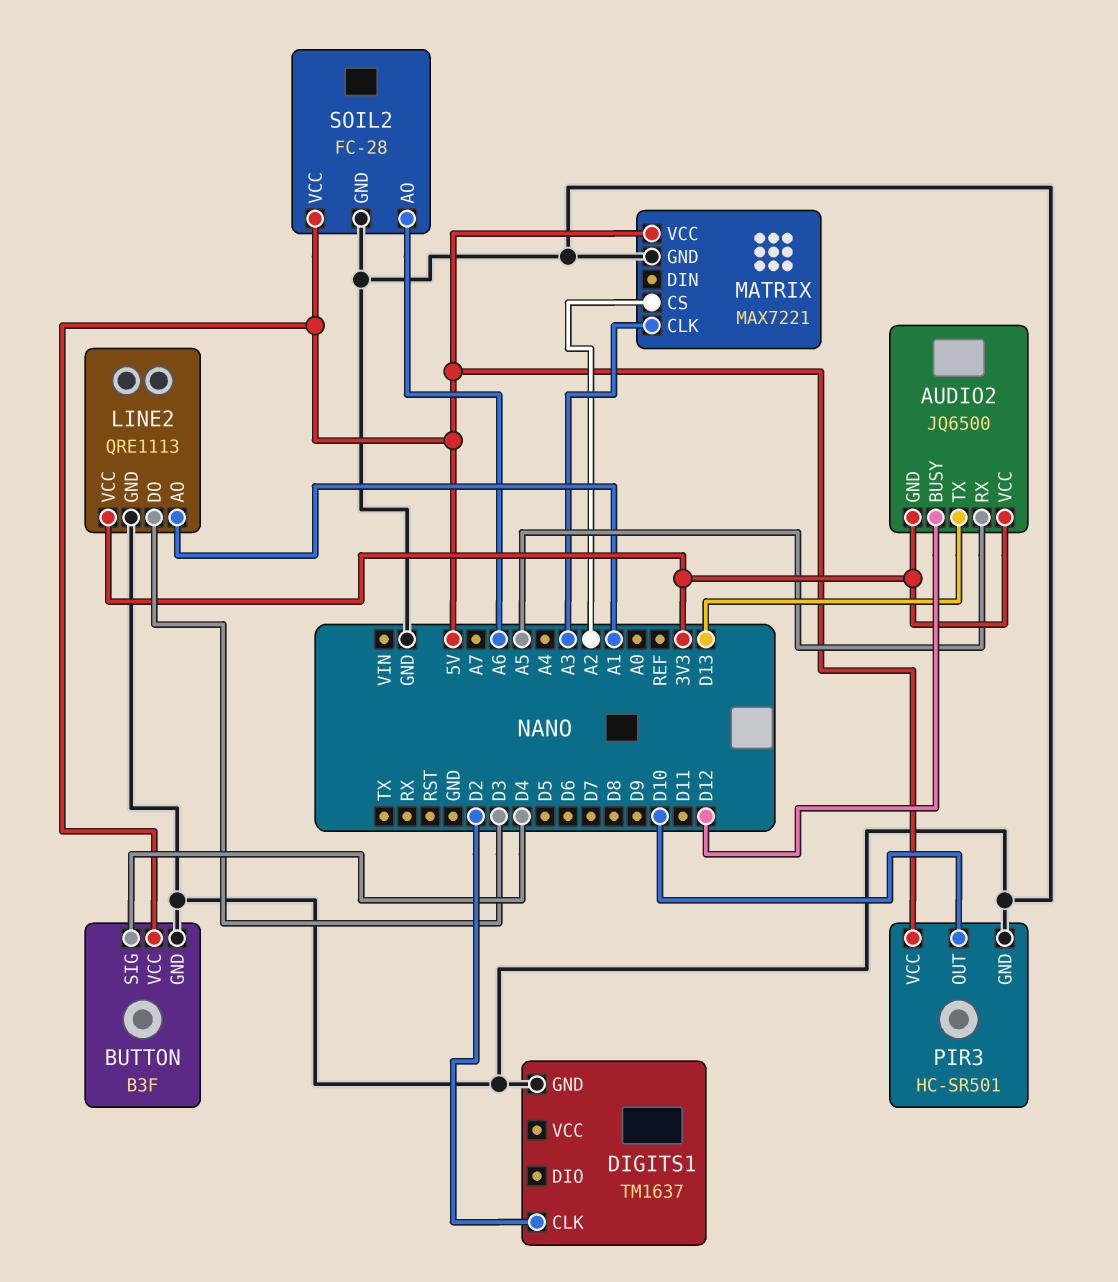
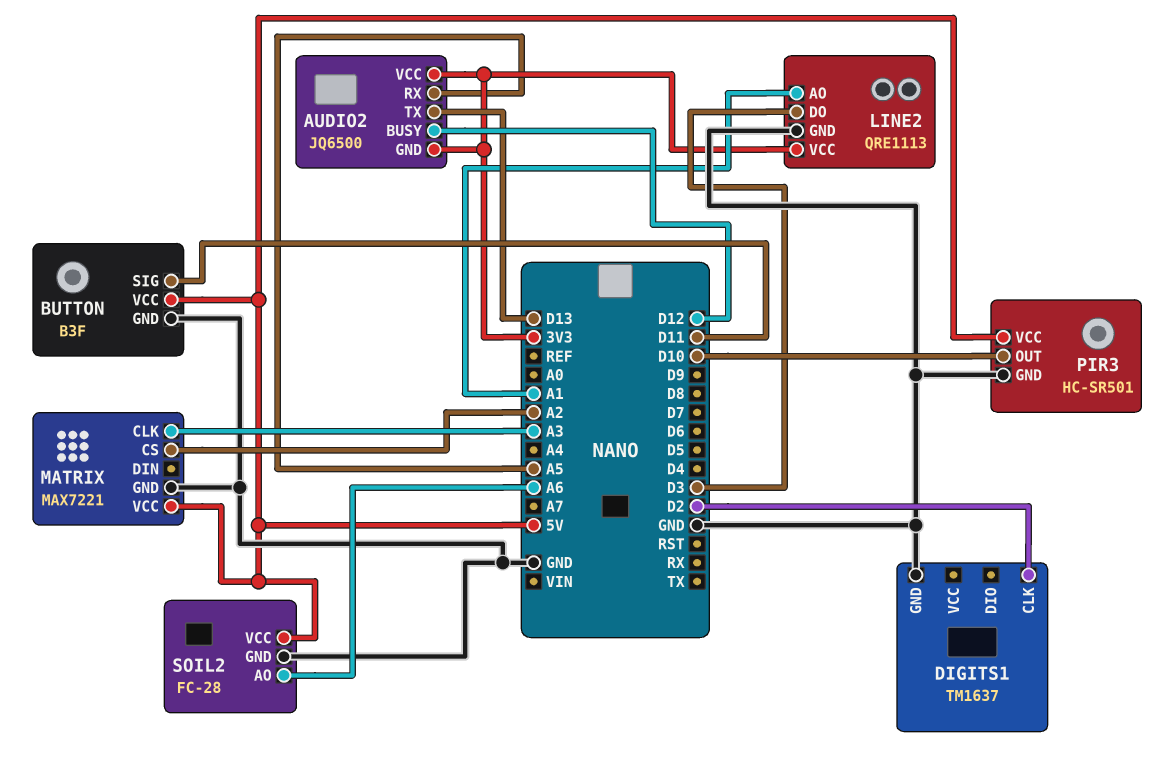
BUTTON pin SIG: D4 -> D11

